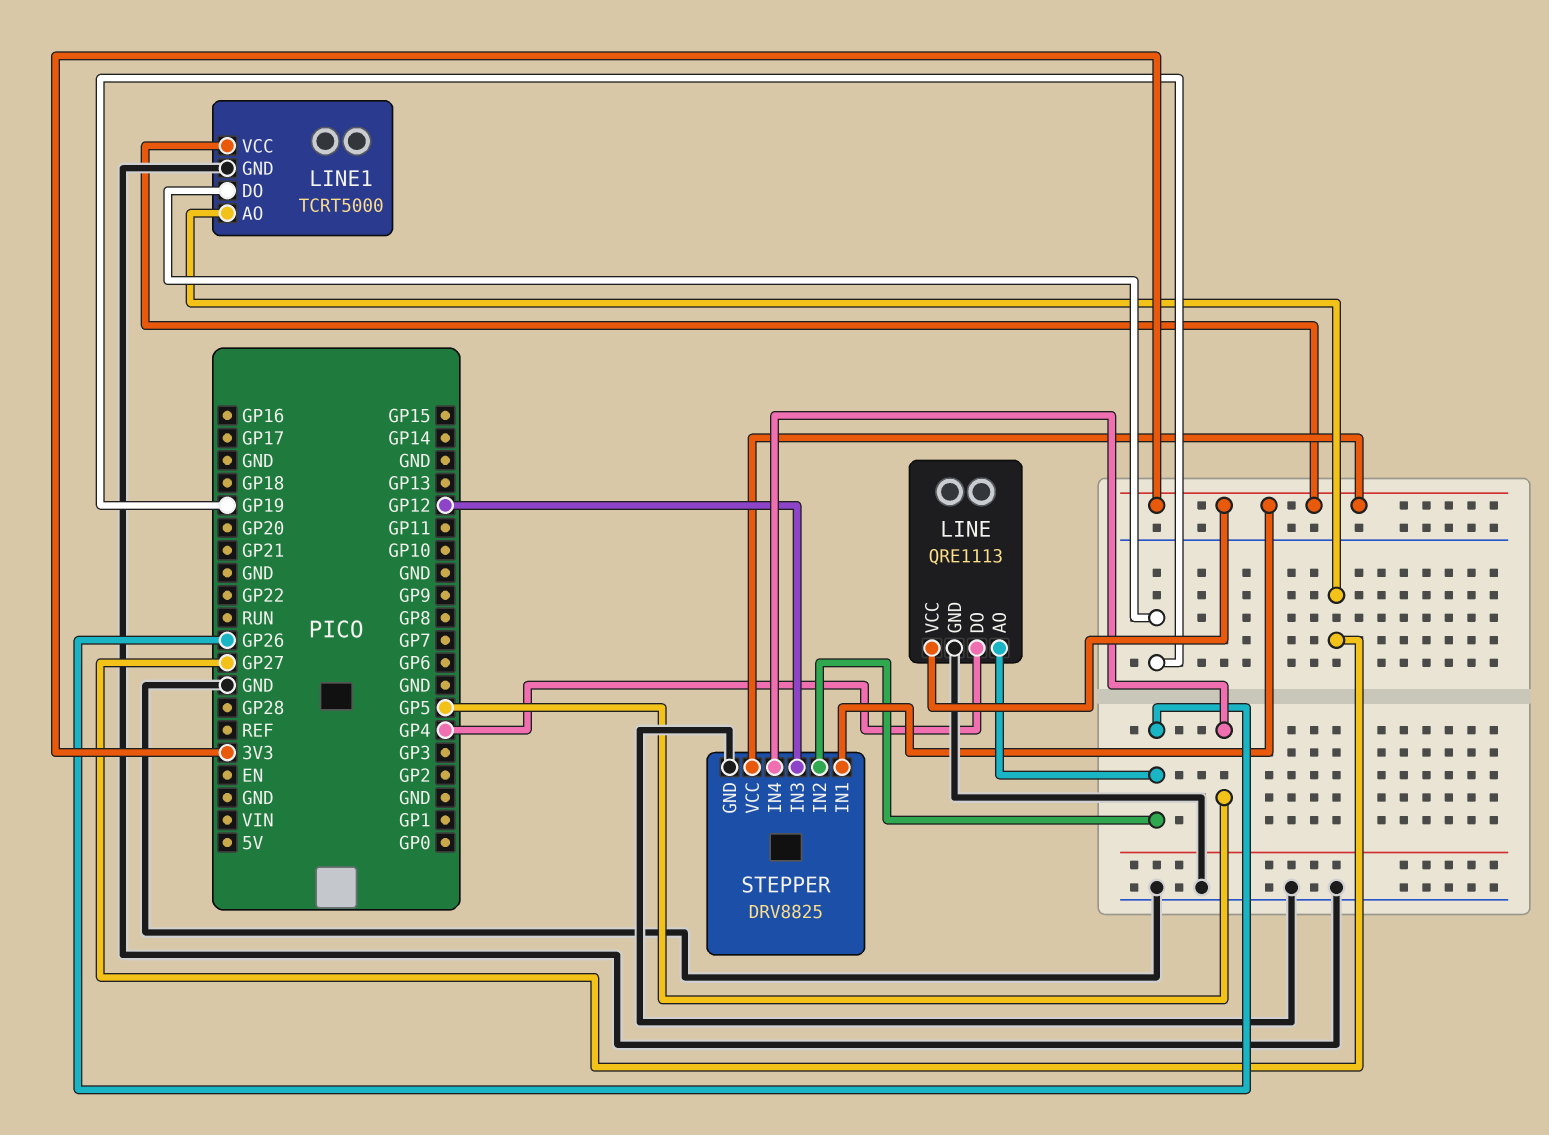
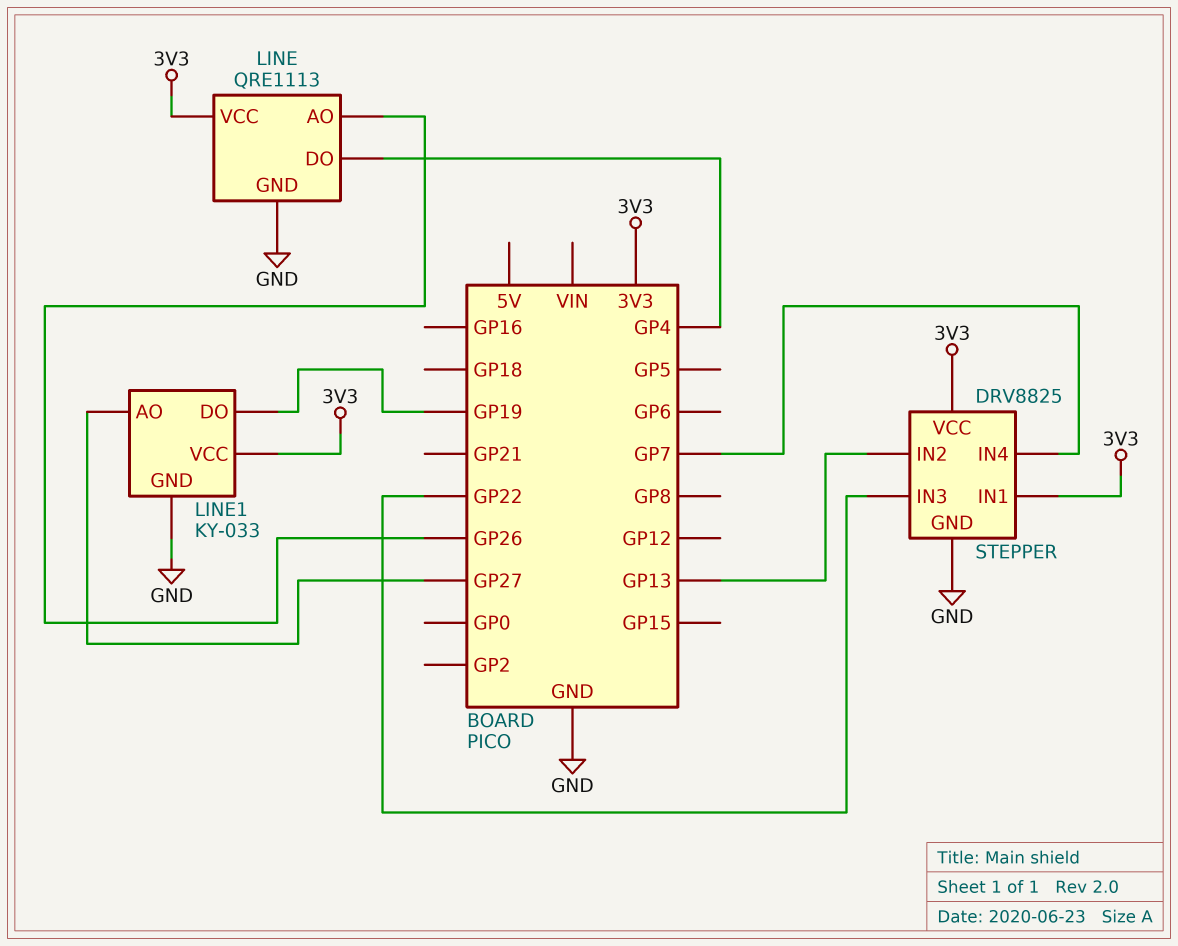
LINE1: TCRT5000 -> KY-033
STEPPER pin IN2: GP26 -> GP13
STEPPER pin IN3: GP12 -> GP22
STEPPER pin IN4: GP5 -> GP7

